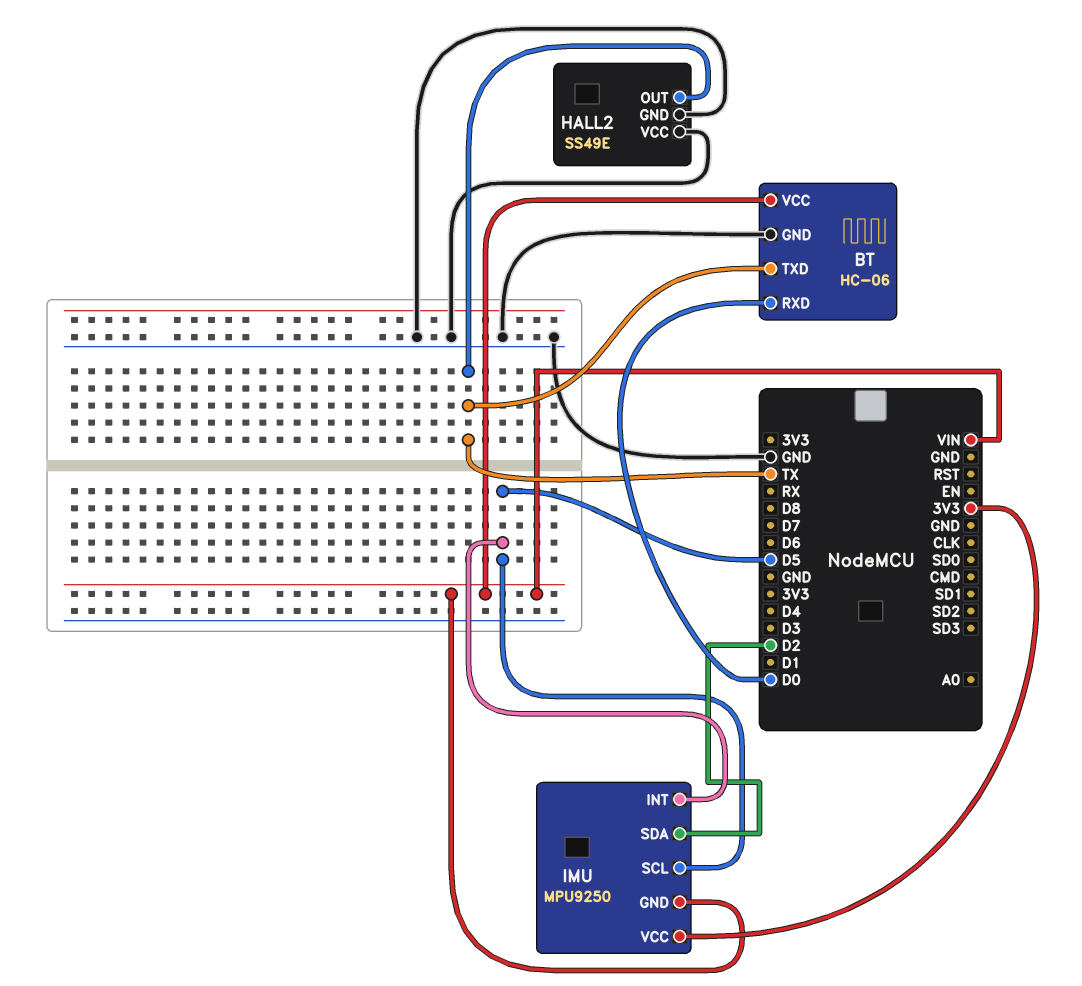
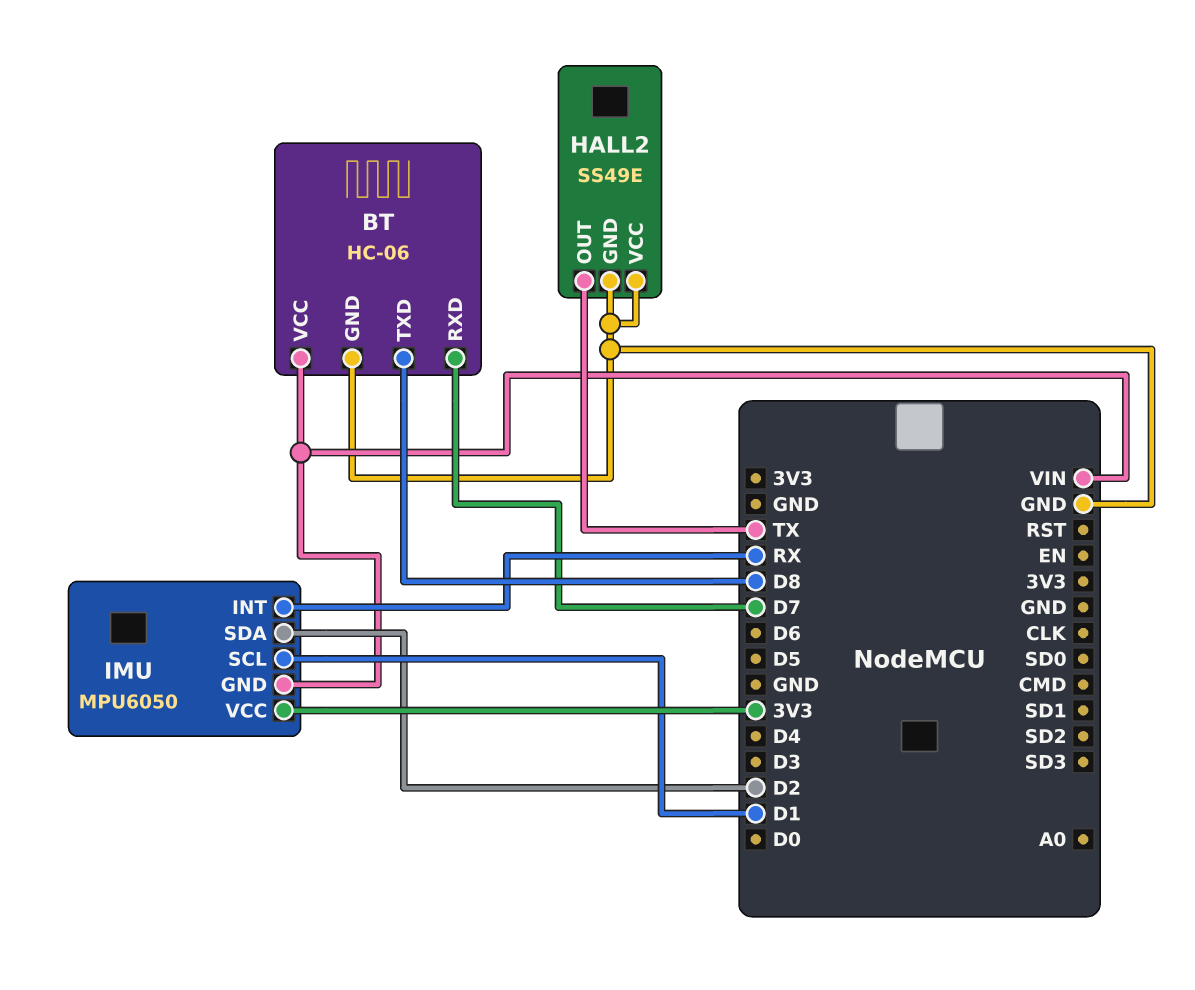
BT pin RXD: D0 -> D7
BT pin TXD: TX -> D8
IMU: MPU9250 -> MPU6050
IMU pin INT: D5 -> RX
IMU pin SCL: D5 -> D1

